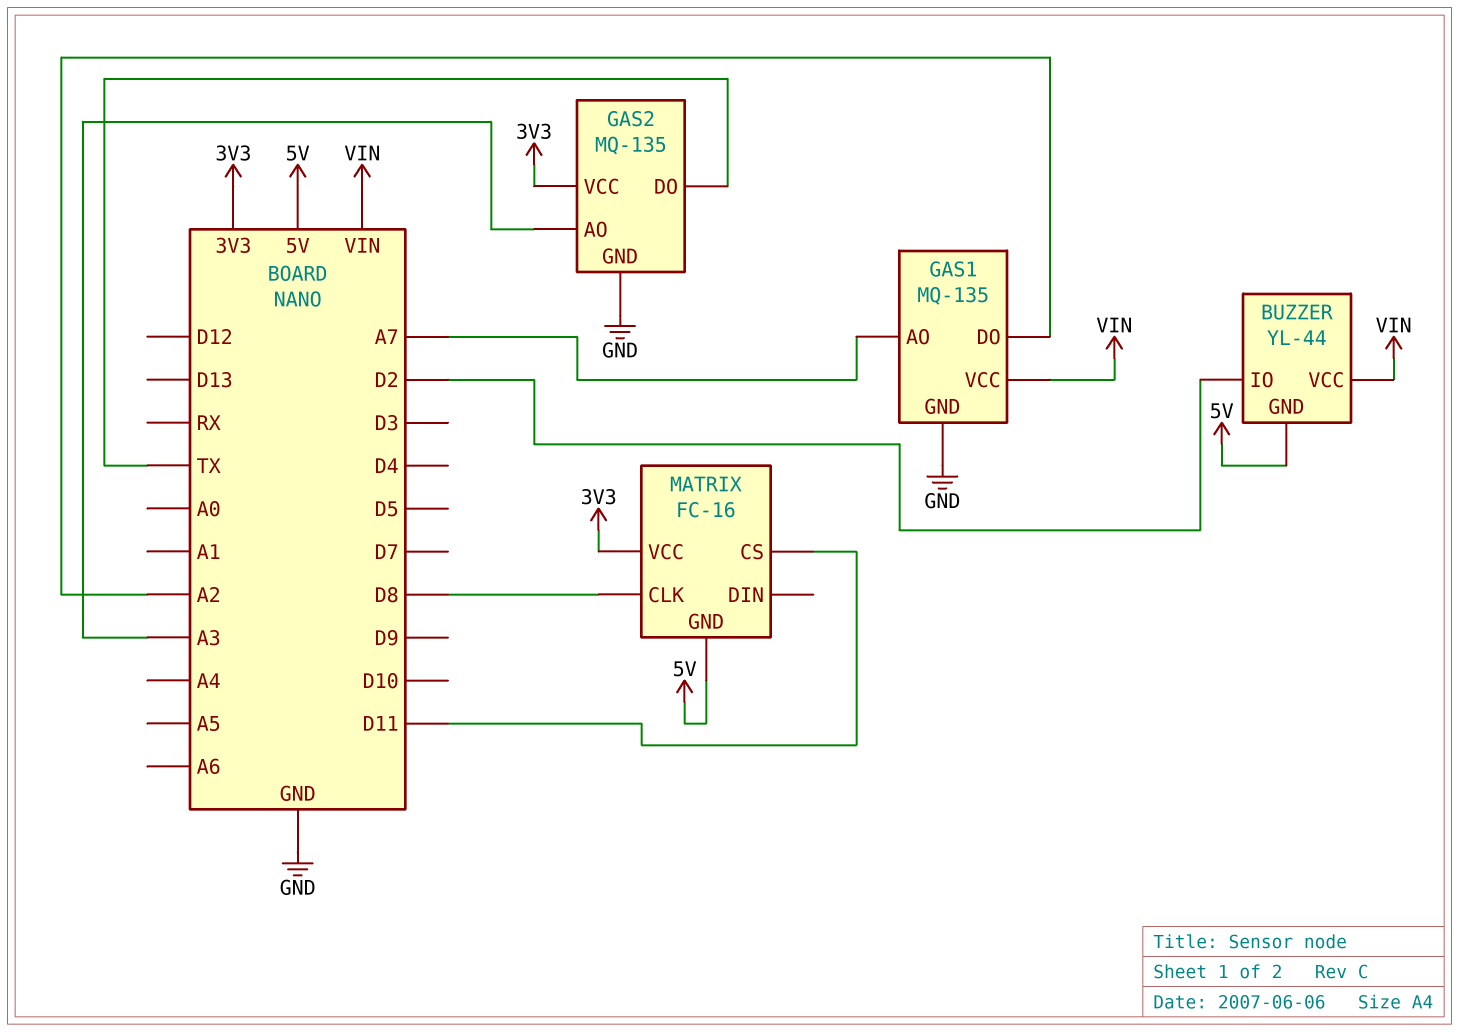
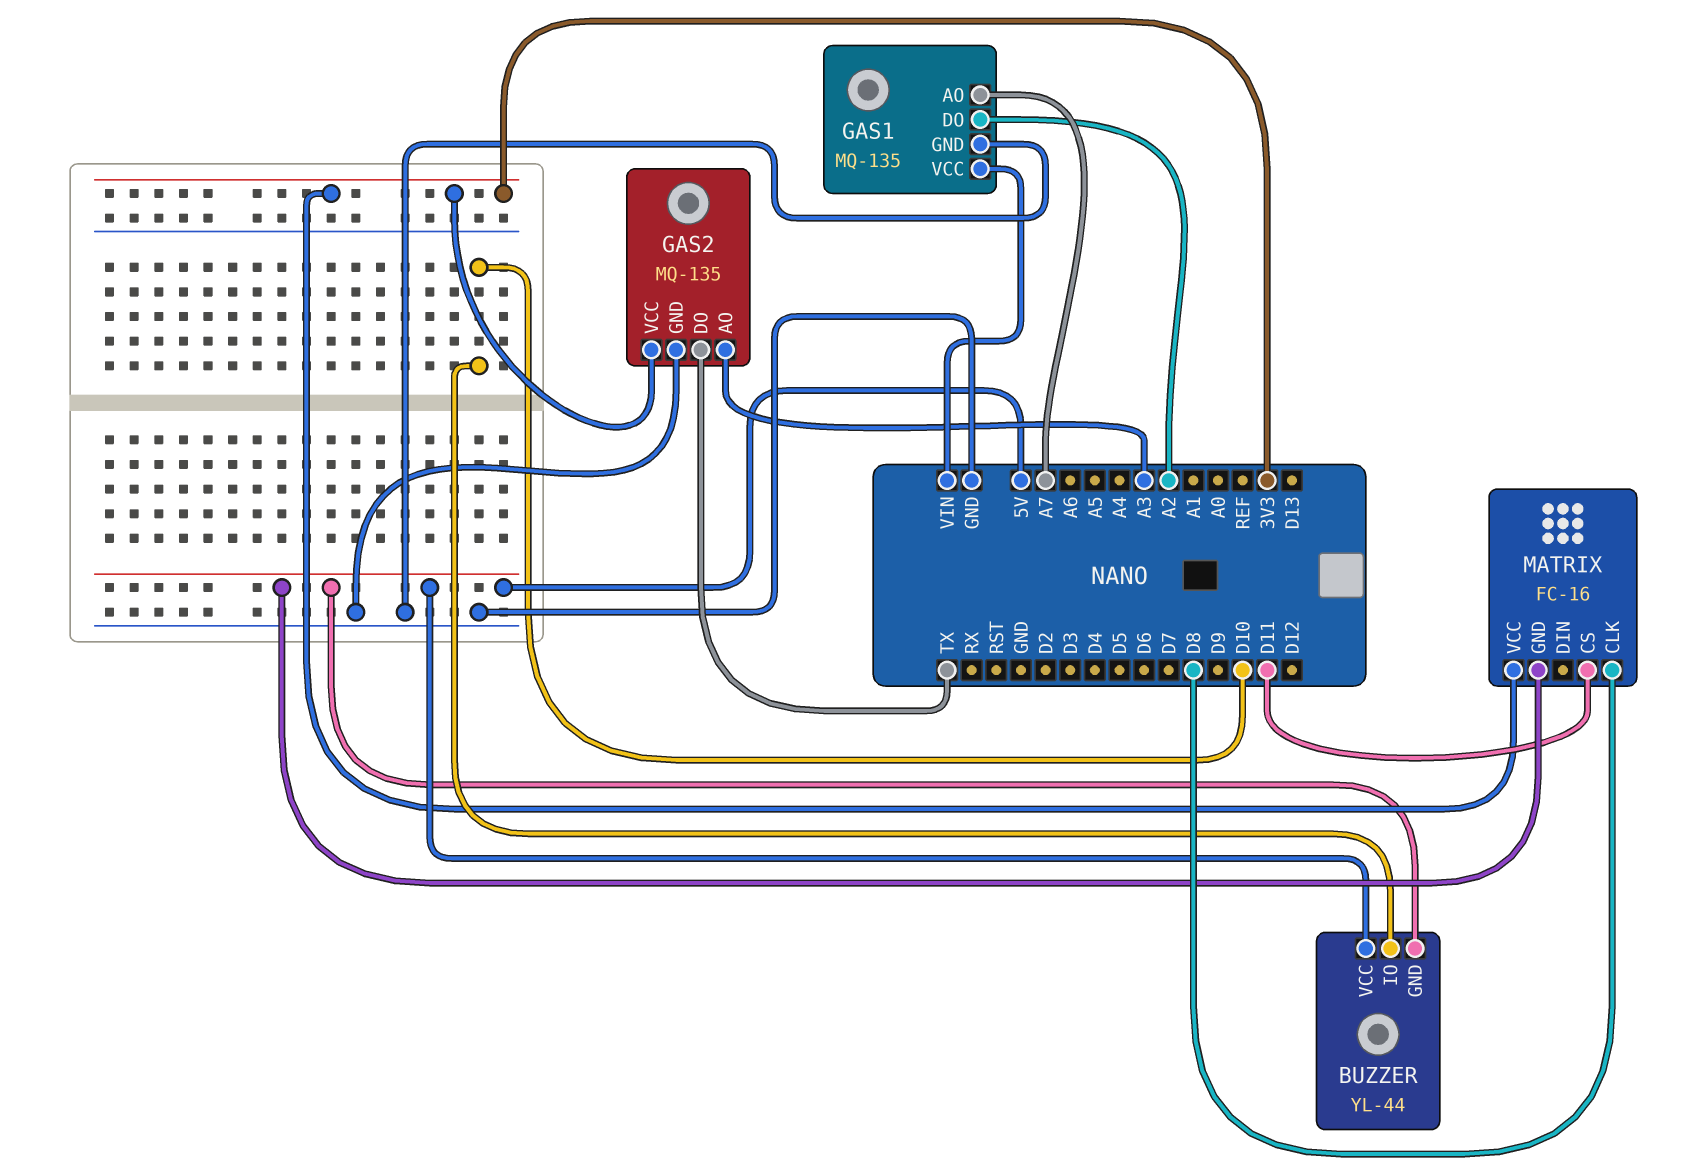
BUZZER pin IO: D2 -> D10
BUZZER pin VCC: VIN -> 5V

